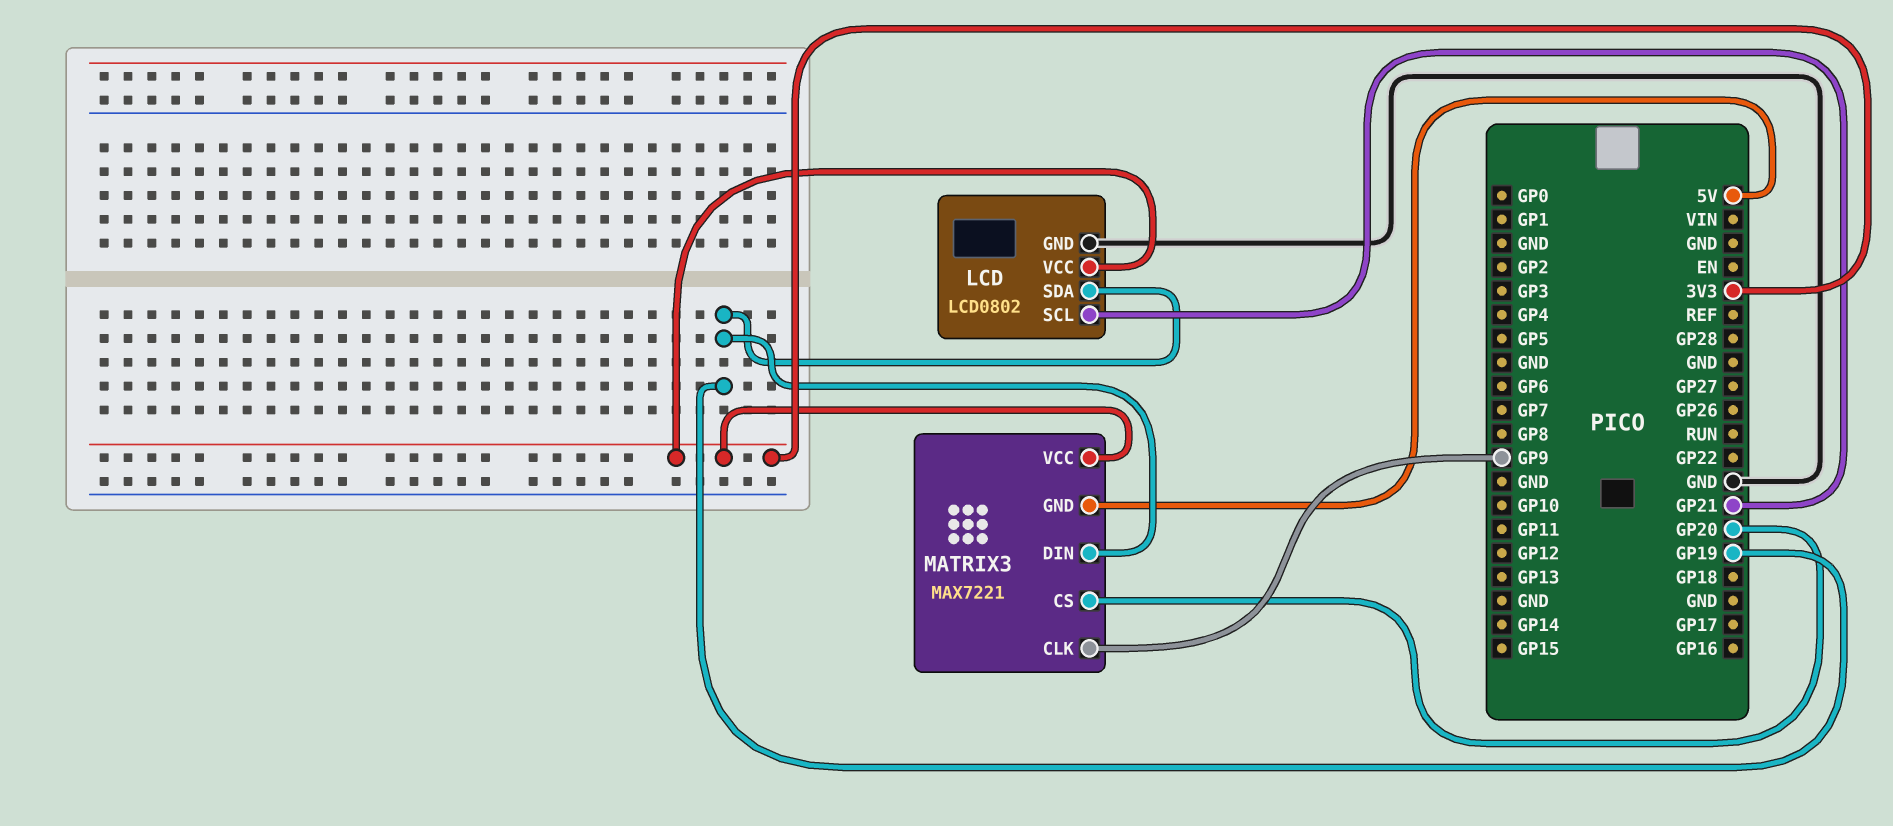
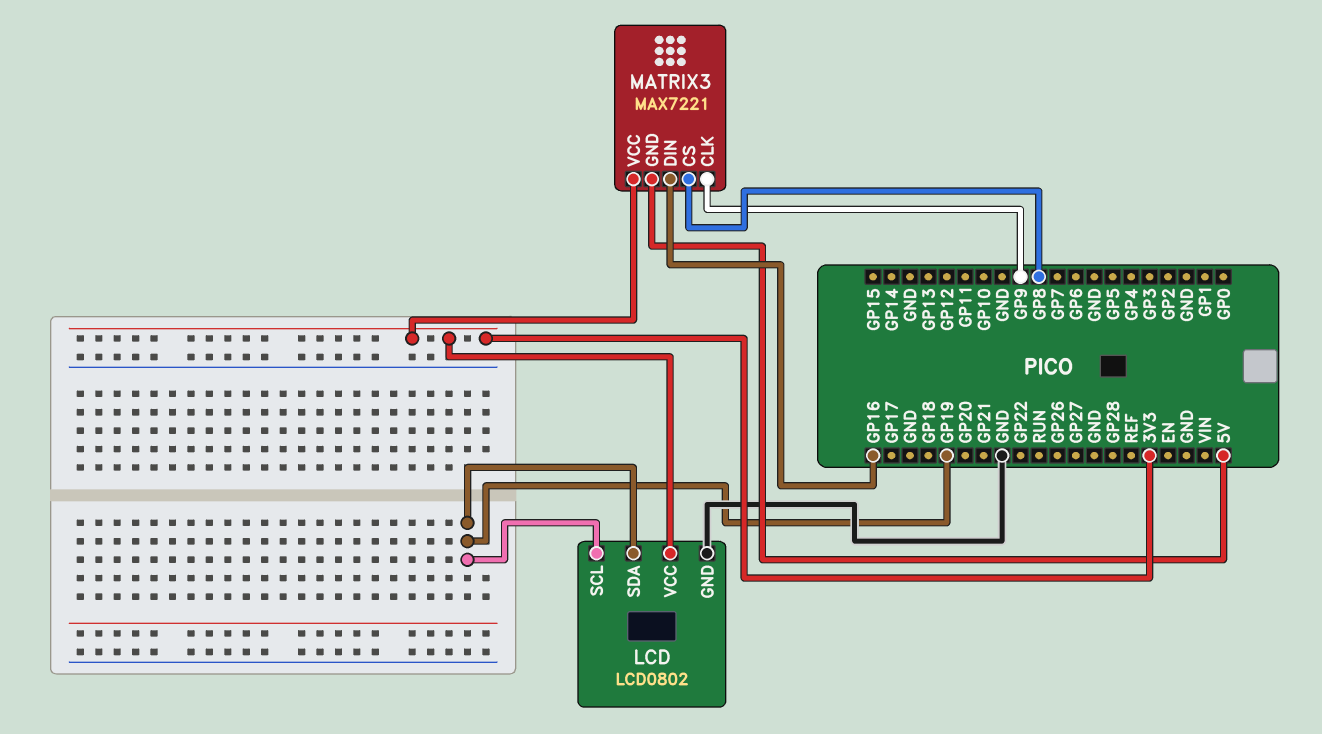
LCD pin SCL: GP21 -> GP19
MATRIX3 pin CS: GP20 -> GP8
MATRIX3 pin DIN: GP19 -> GP16

